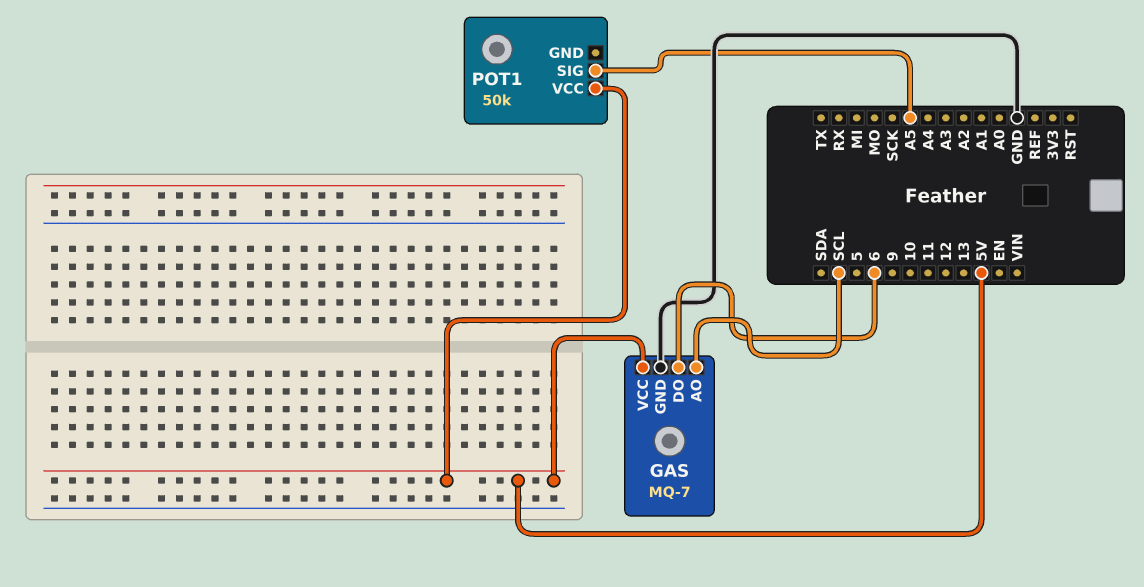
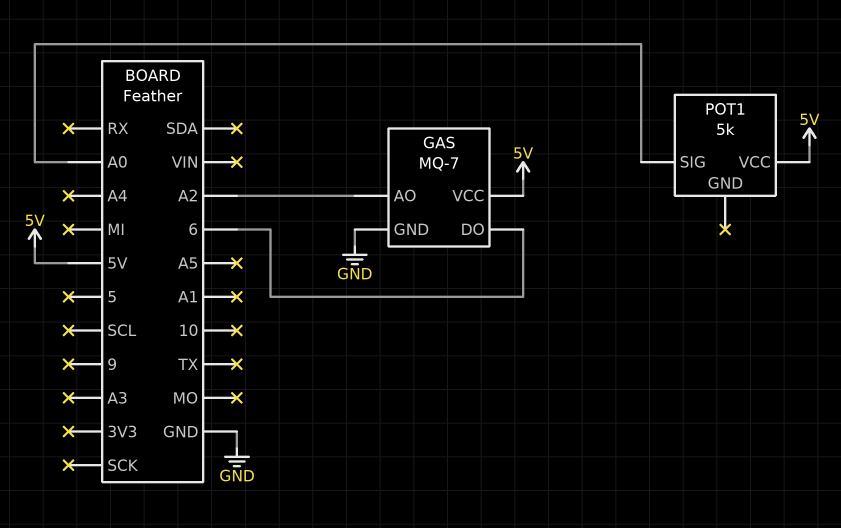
GAS pin AO: SCL -> A2
POT1: 50k -> 5k
POT1 pin SIG: A5 -> A0

